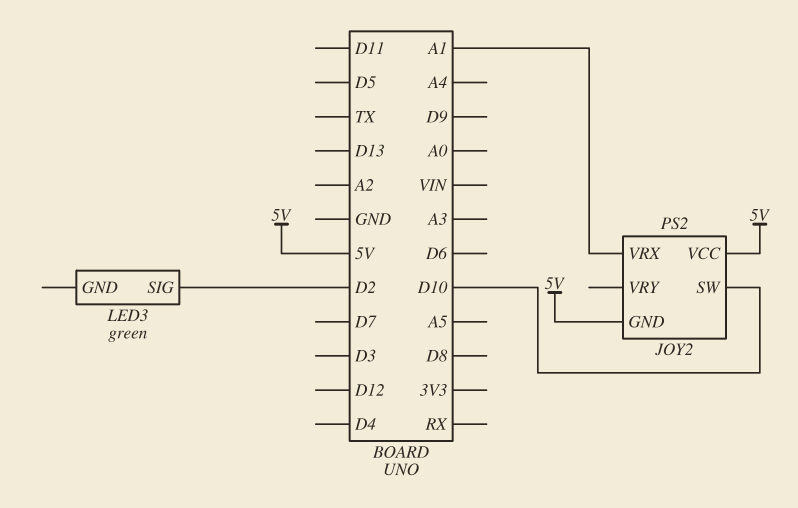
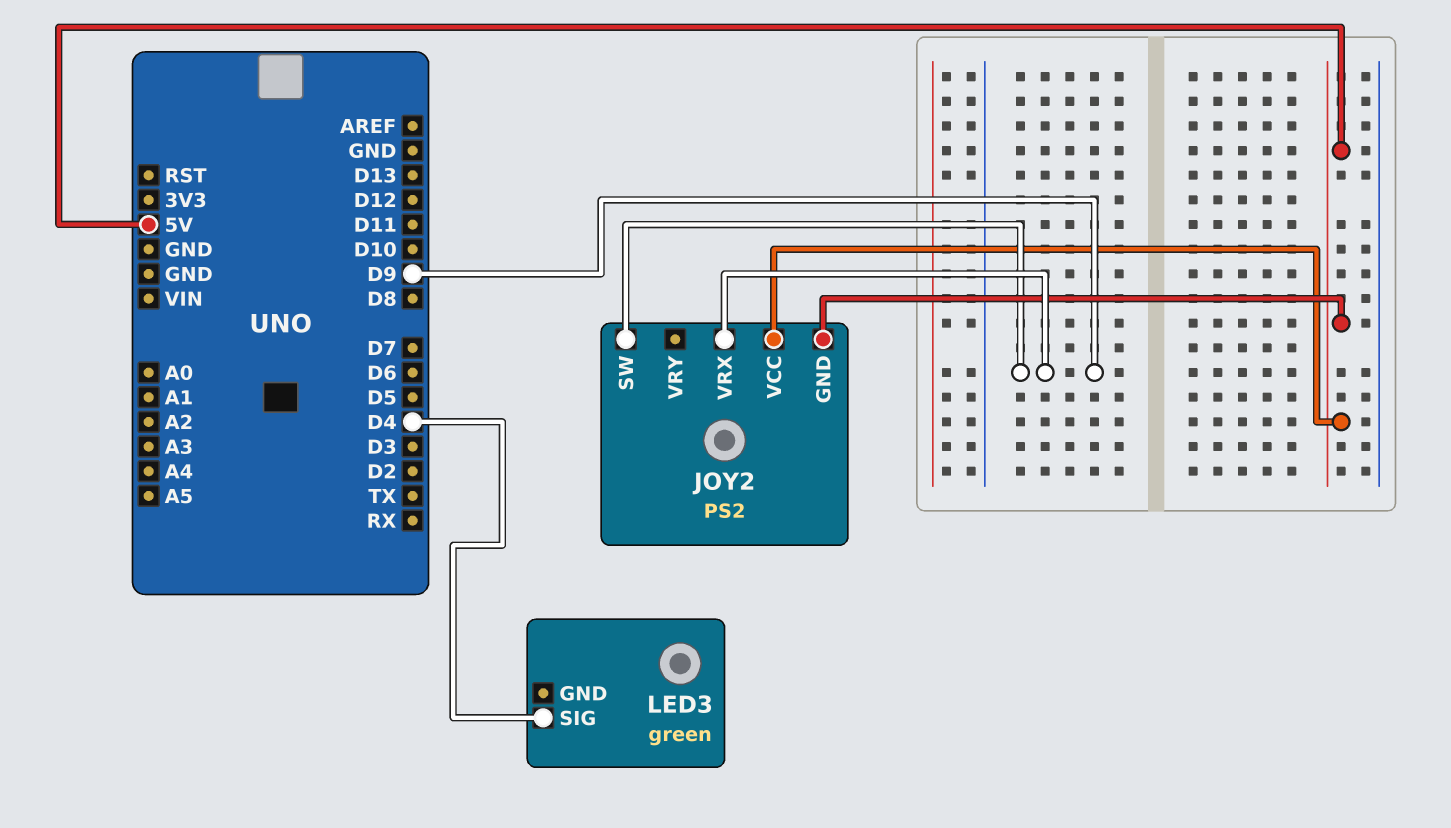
JOY2 pin SW: D10 -> D9
JOY2 pin VRX: A1 -> D9
LED3 pin SIG: D2 -> D4

